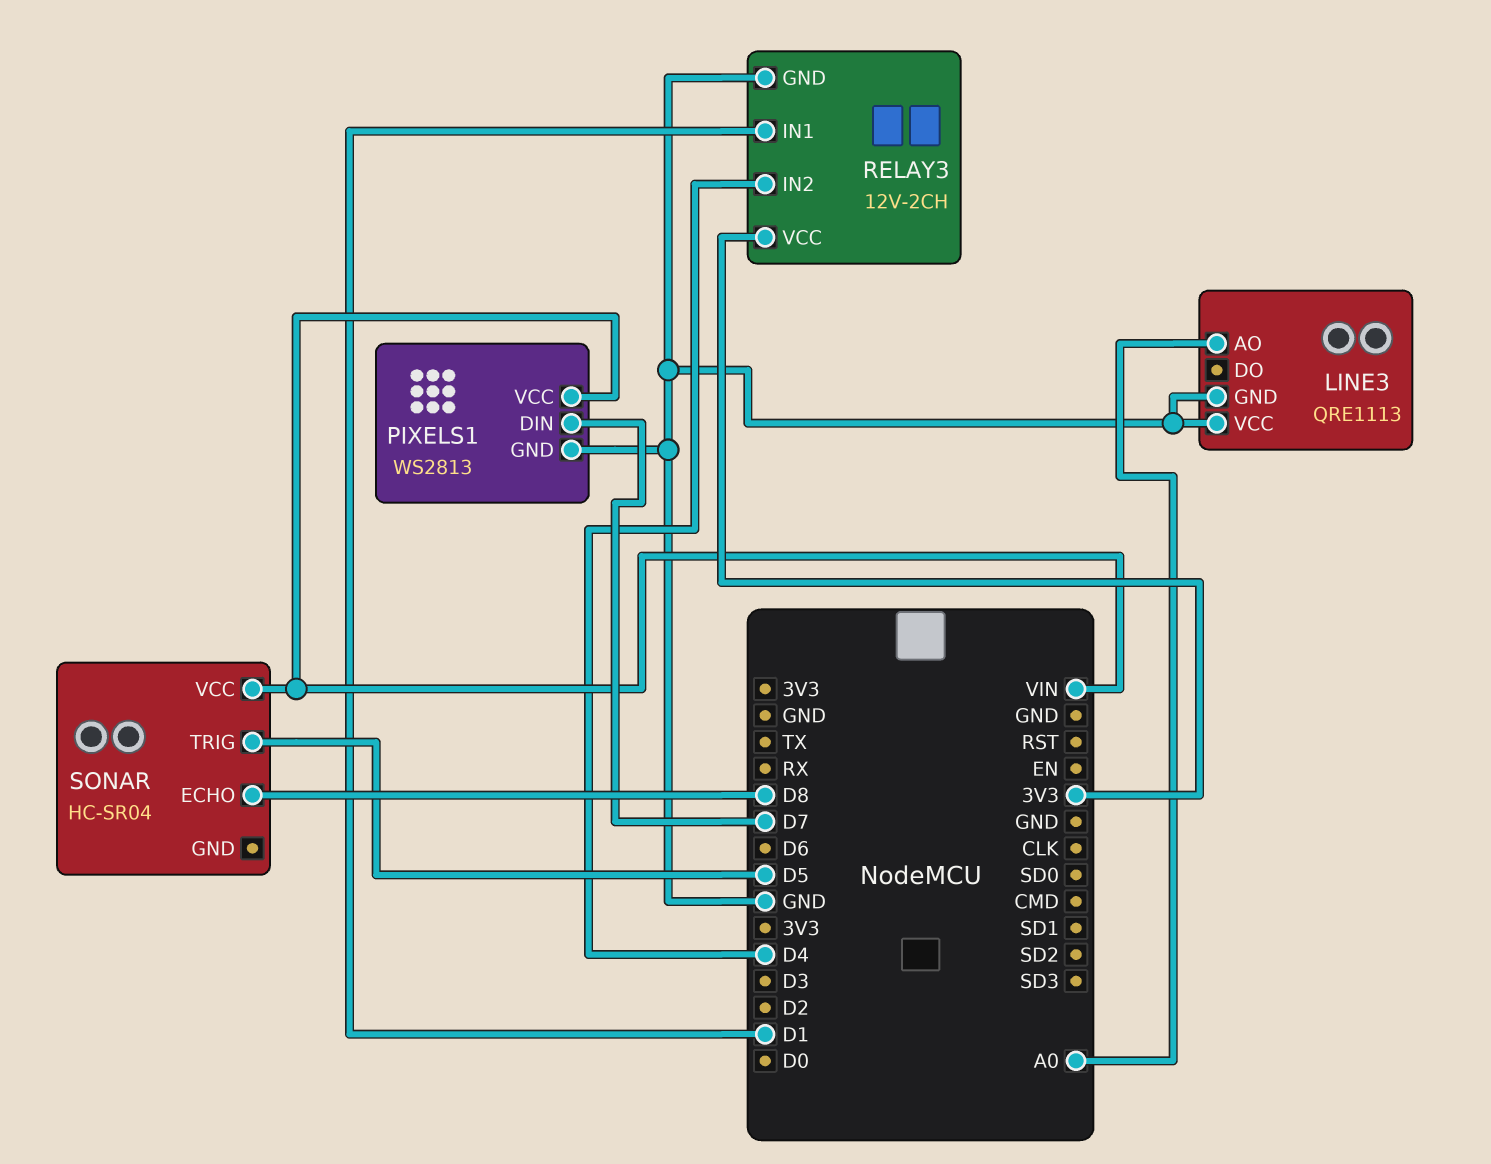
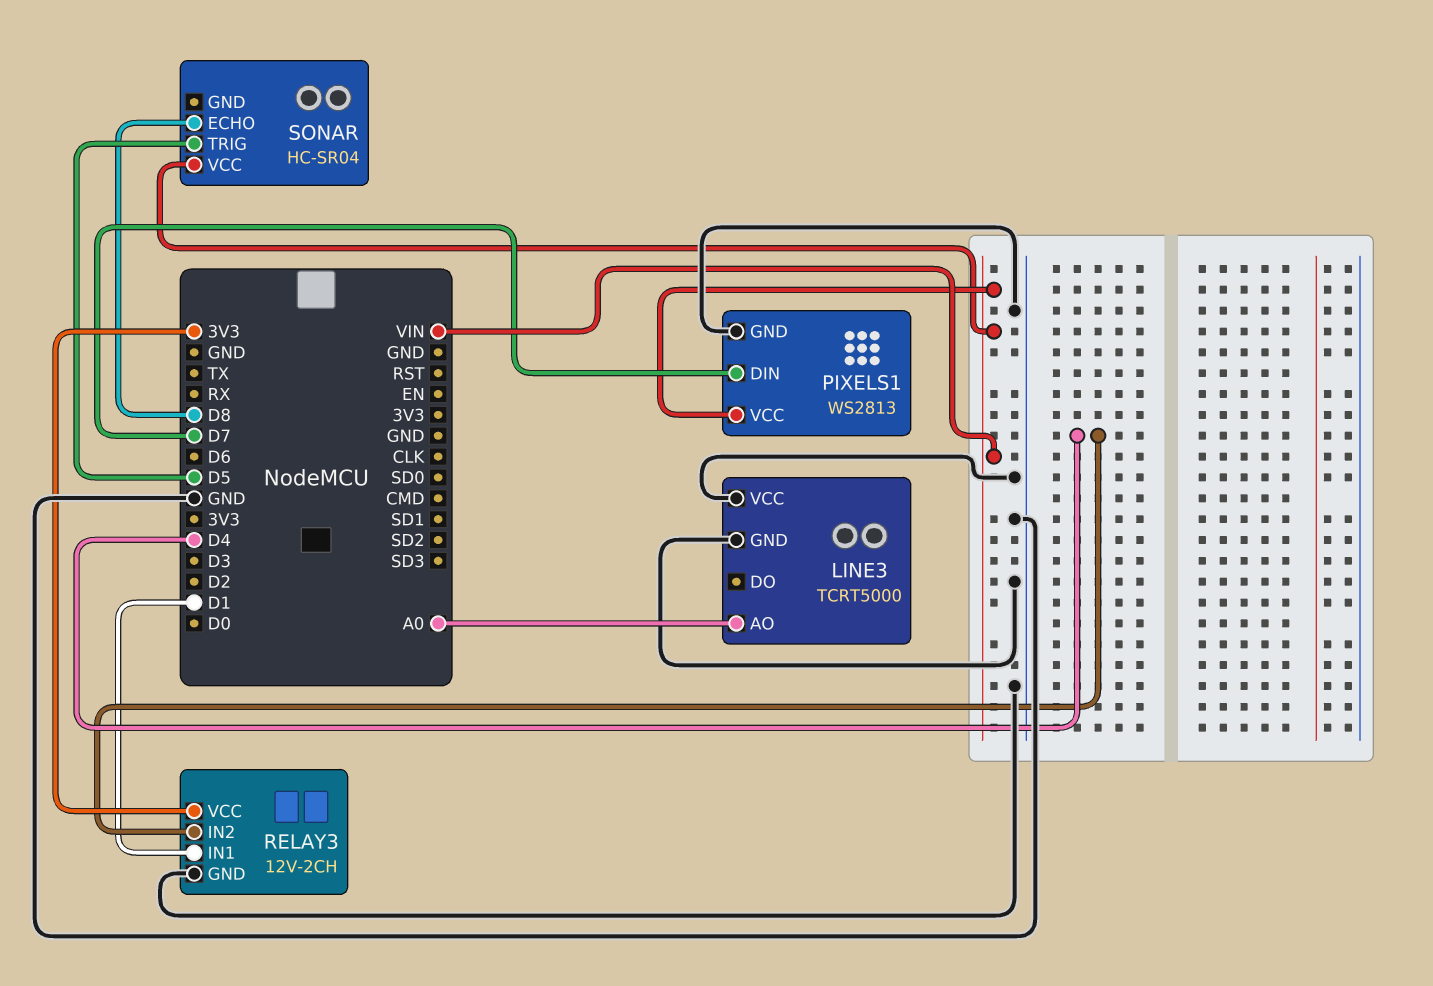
LINE3: QRE1113 -> TCRT5000

